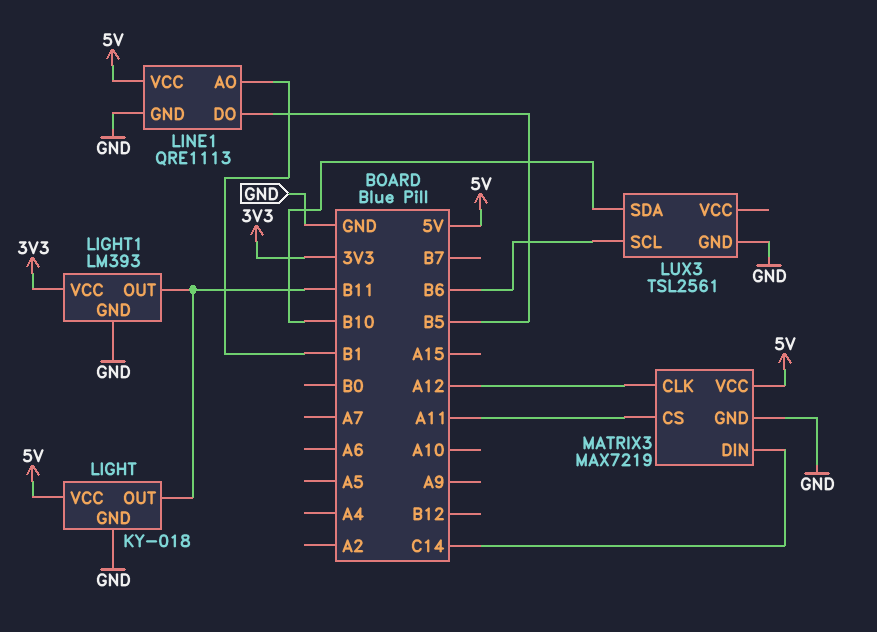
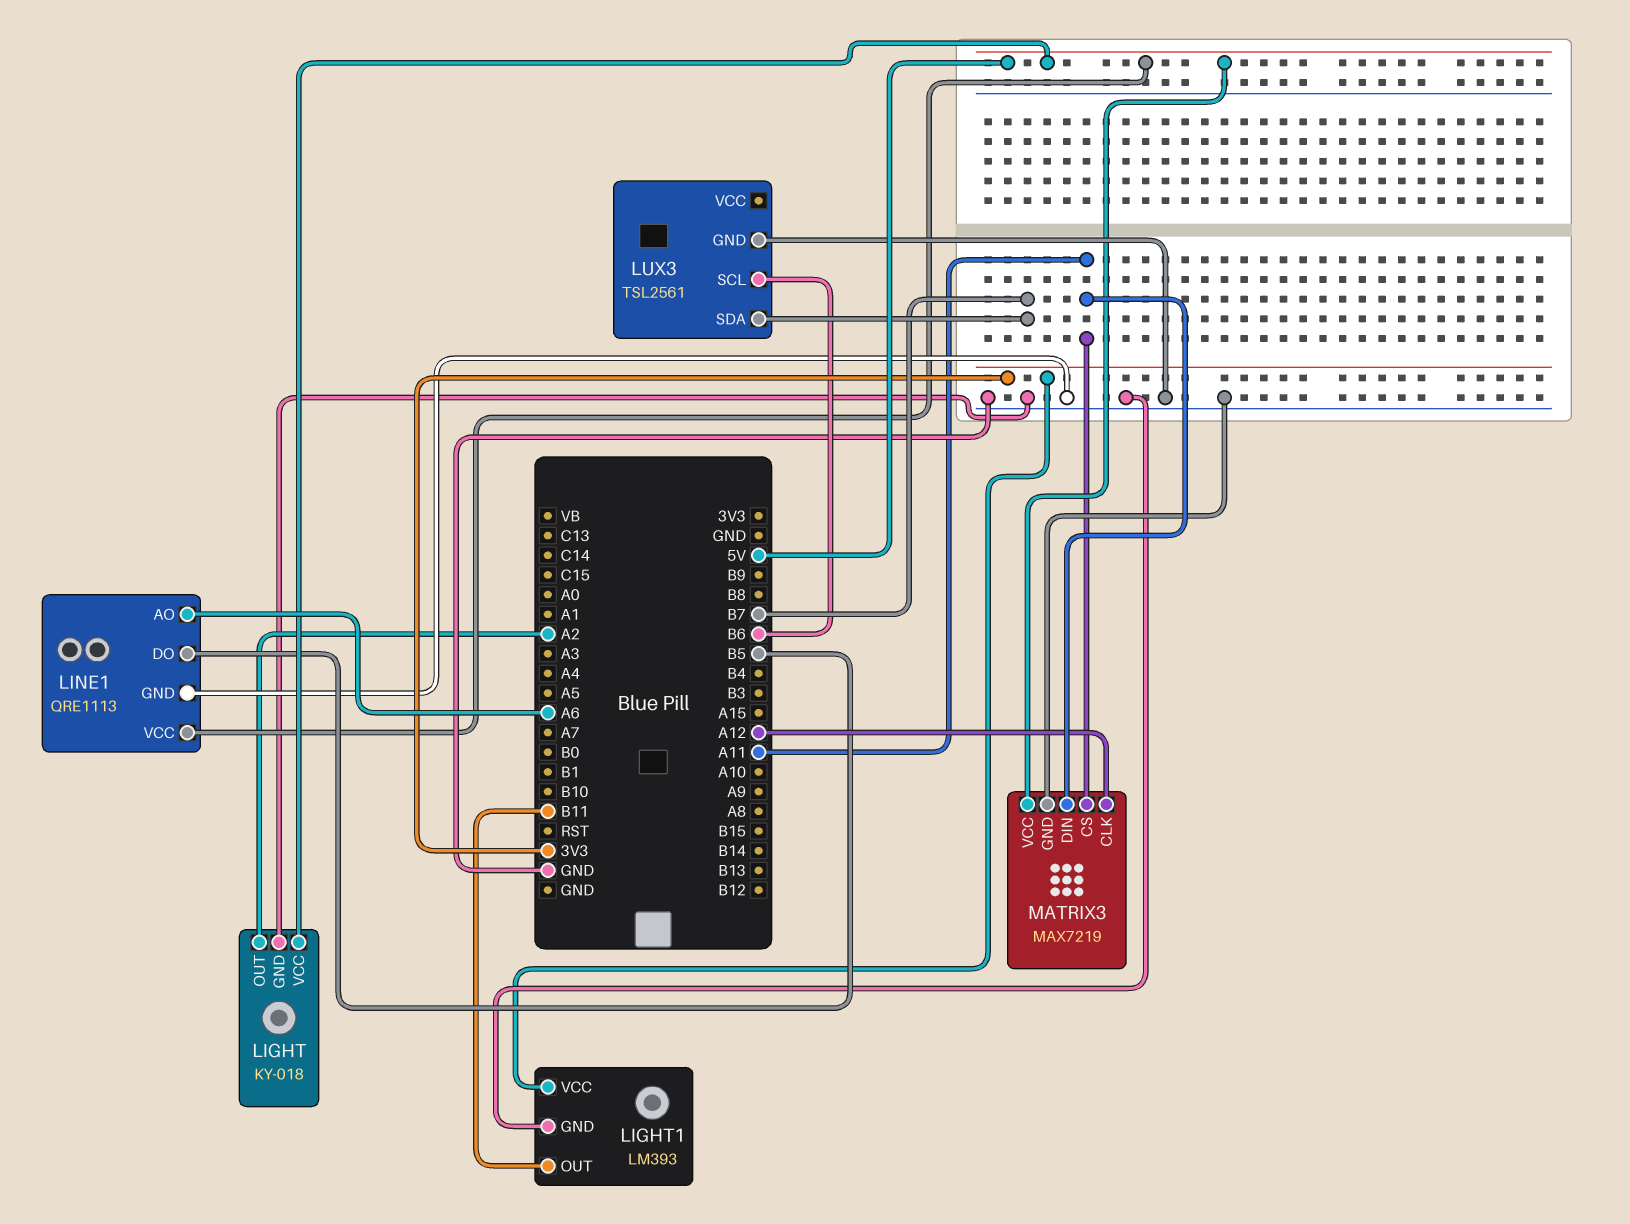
LIGHT pin OUT: B11 -> A2
LINE1 pin AO: B1 -> A6
LUX3 pin SDA: B10 -> B7
MATRIX3 pin DIN: C14 -> A11

